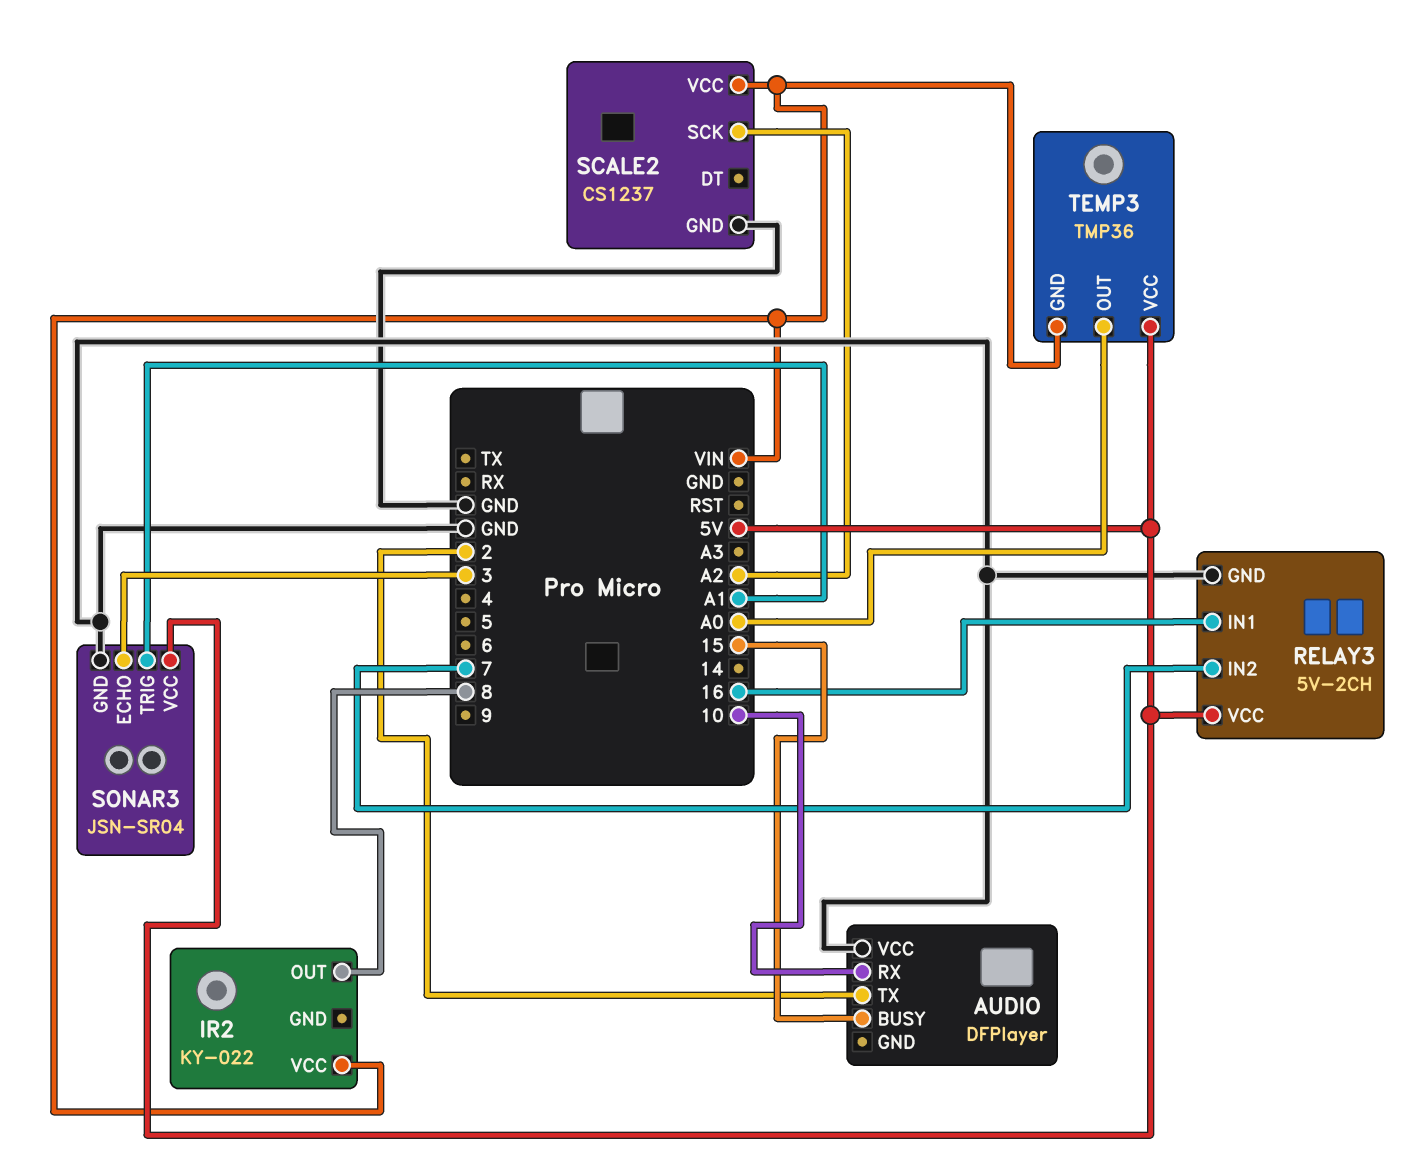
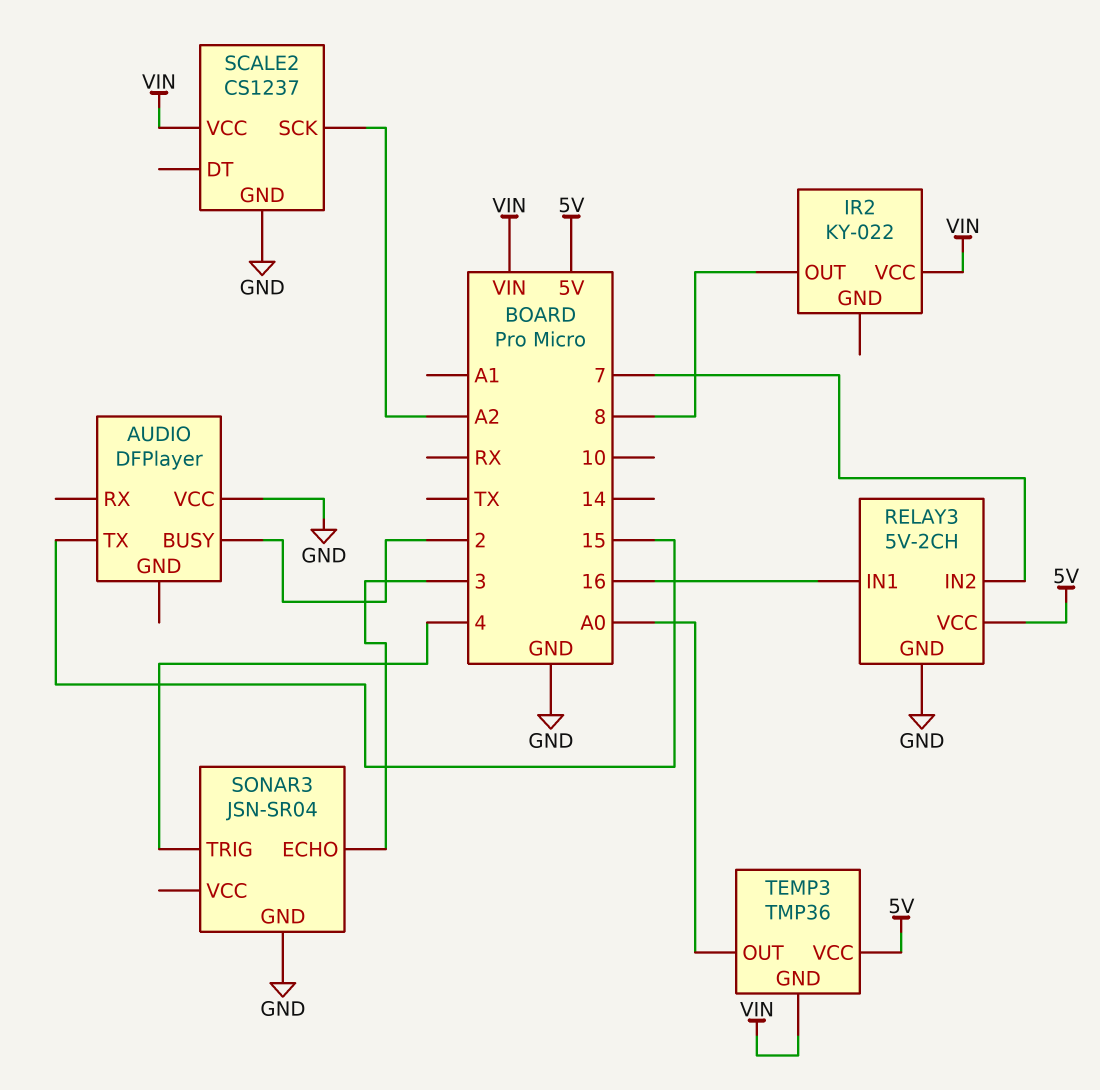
AUDIO pin BUSY: 15 -> 2
AUDIO pin RX: 10 -> none
AUDIO pin TX: 2 -> 15
SONAR3 pin TRIG: A1 -> 4
SONAR3 pin VCC: 5V -> none

